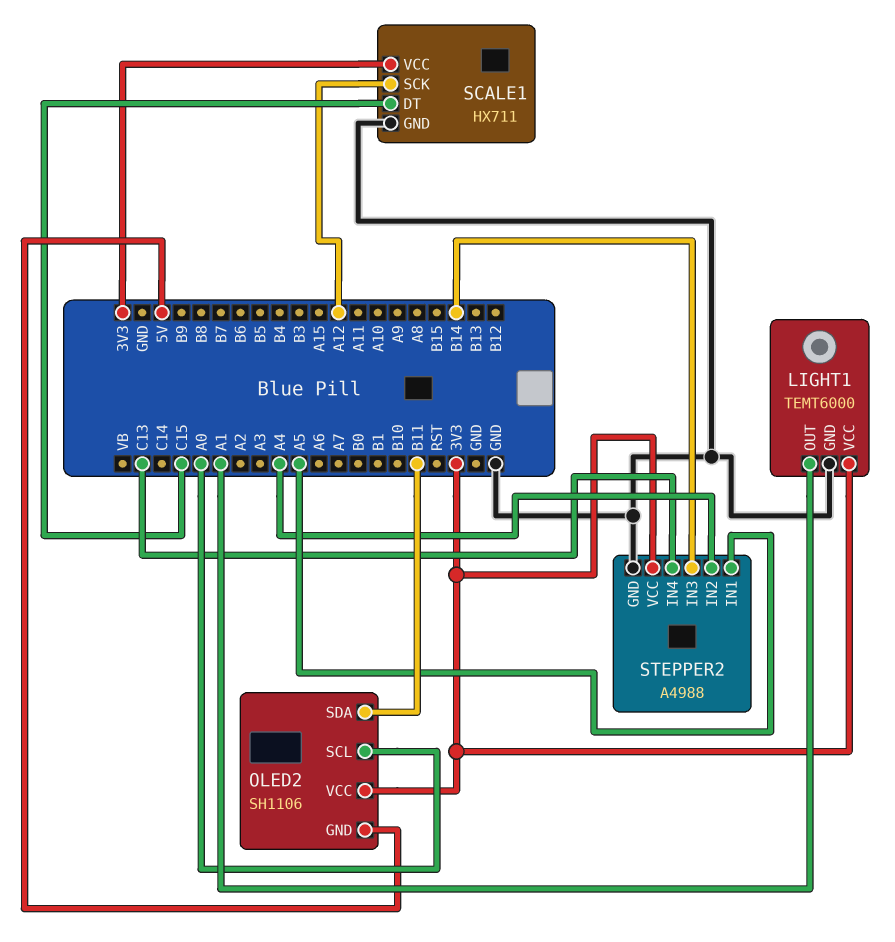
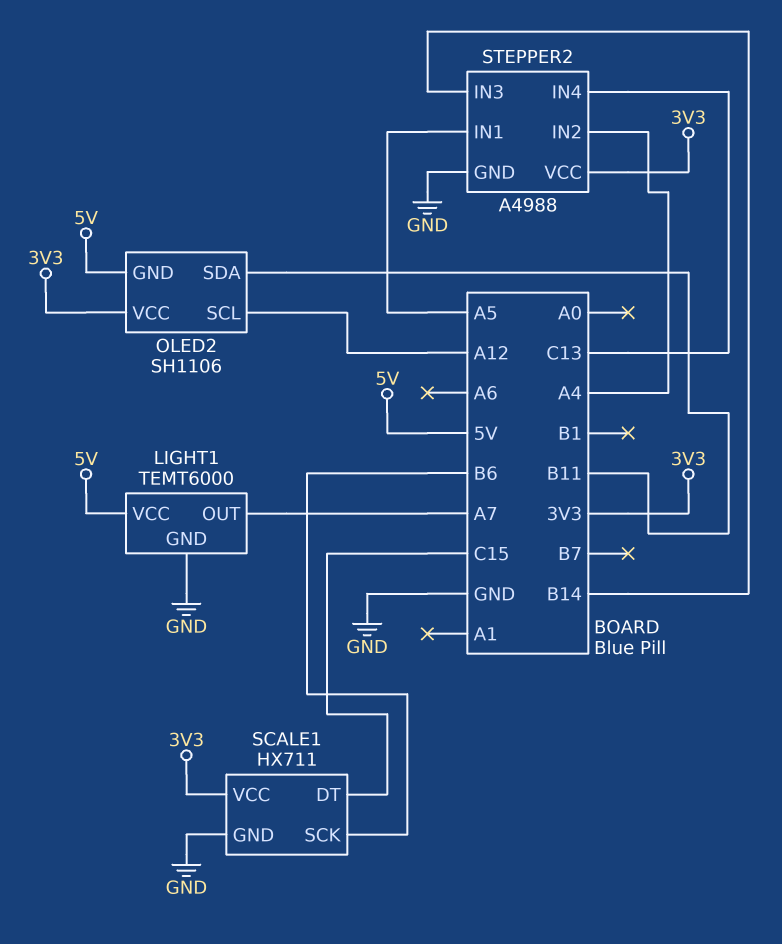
LIGHT1 pin OUT: A1 -> A7
LIGHT1 pin VCC: 3V3 -> 5V
OLED2 pin SCL: A0 -> A12
SCALE1 pin SCK: A12 -> B6

